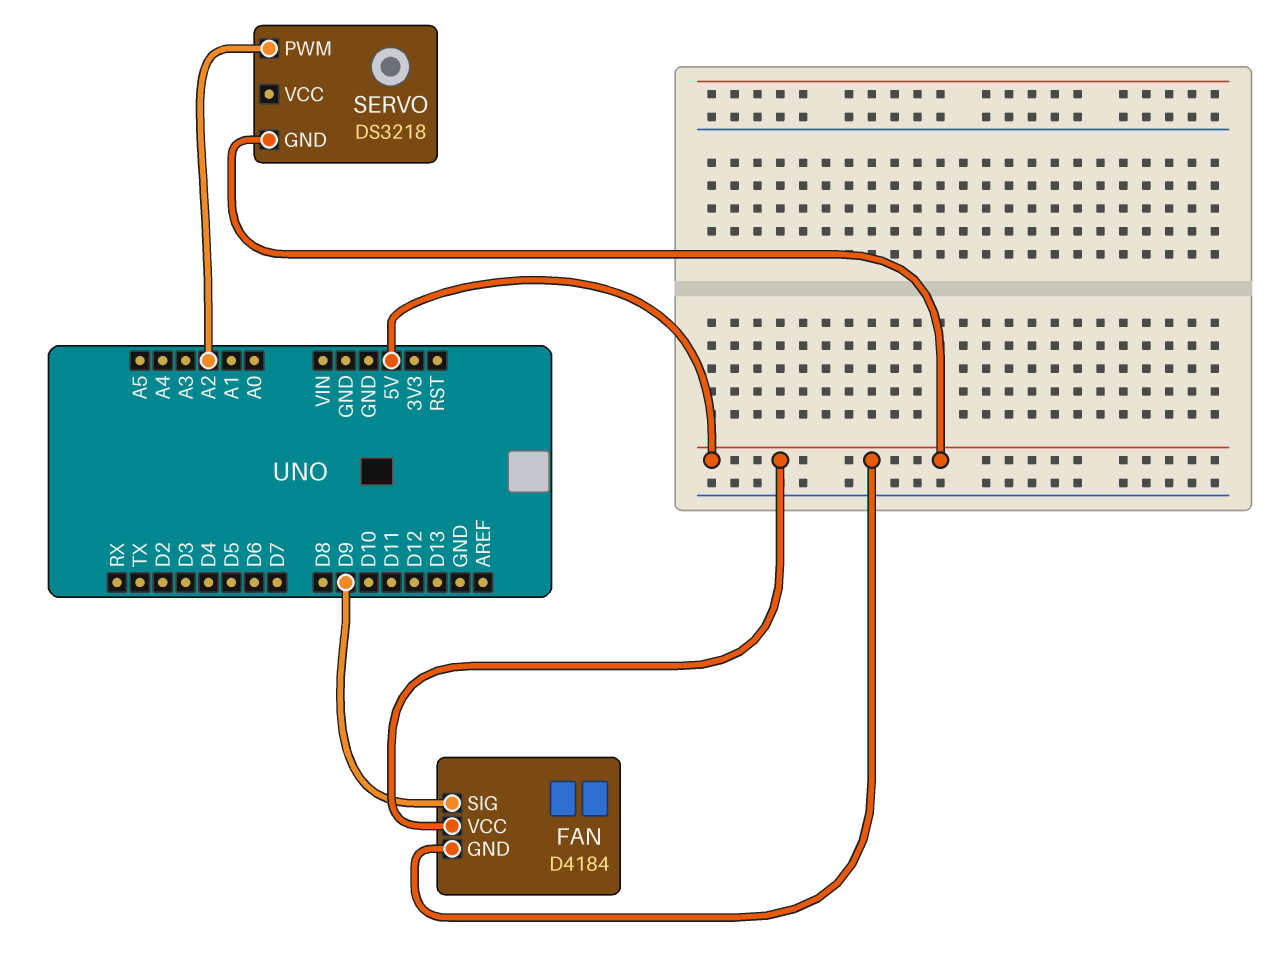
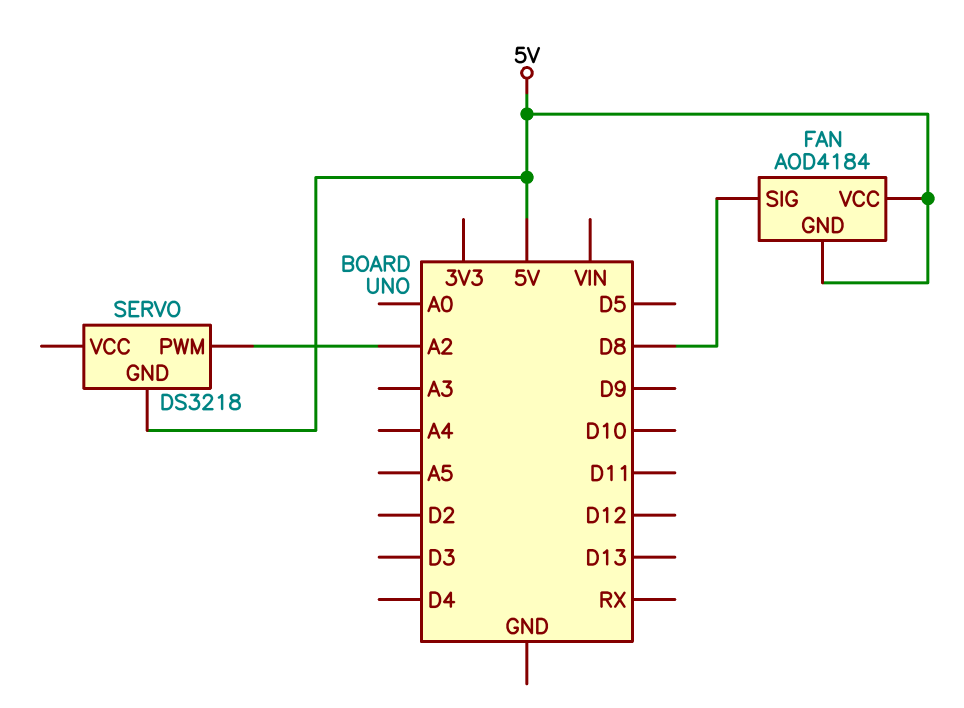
FAN: D4184 -> AOD4184
FAN pin SIG: D9 -> D8

